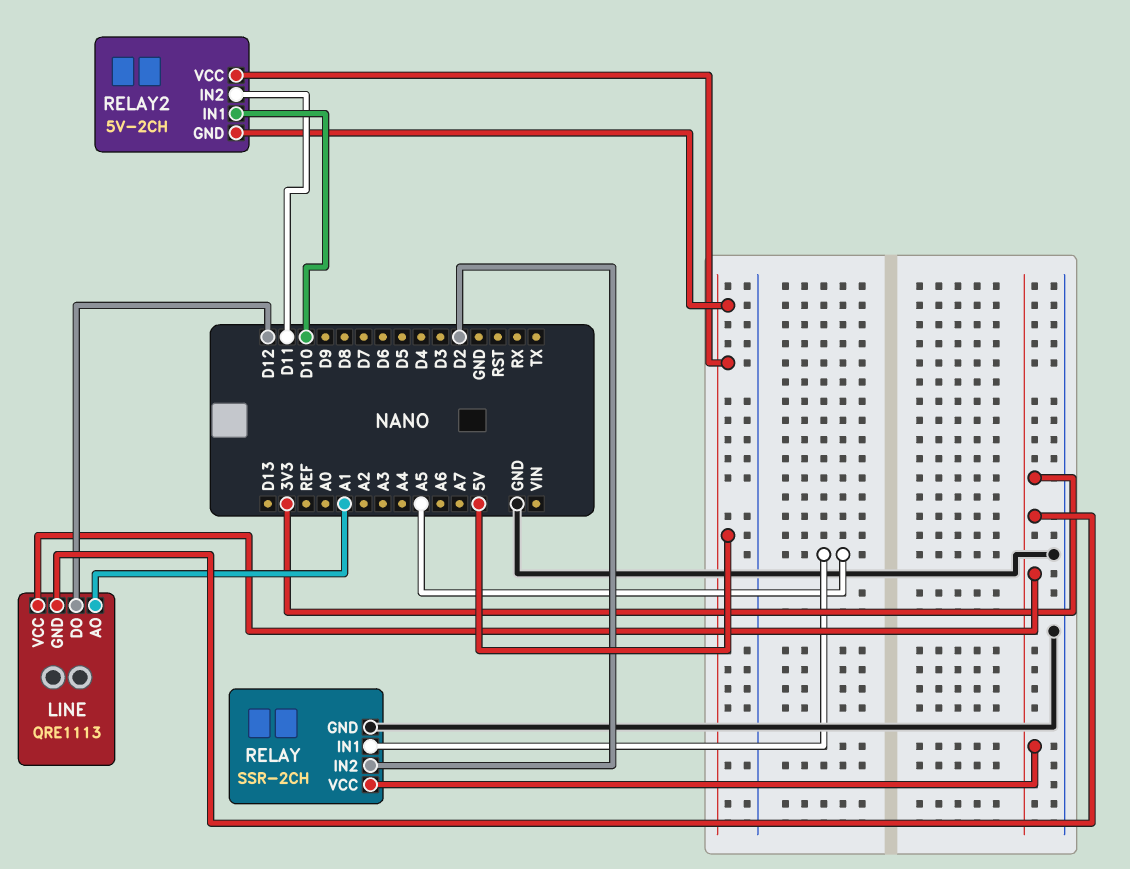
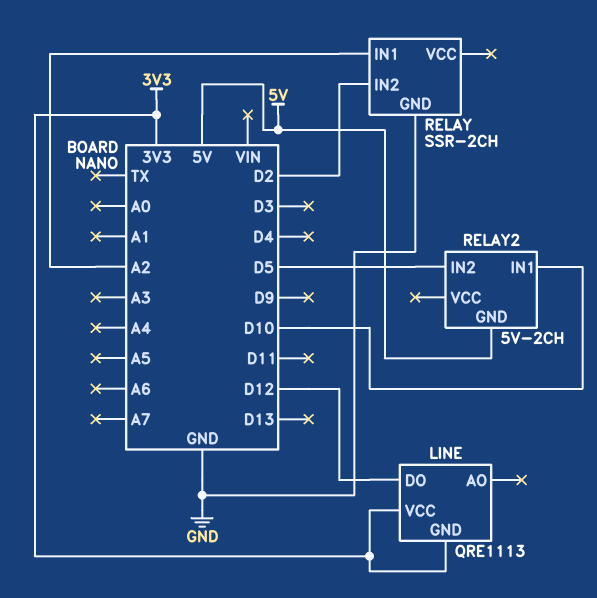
LINE pin AO: A1 -> none
RELAY pin IN1: A5 -> A2
RELAY pin VCC: 3V3 -> none
RELAY2 pin IN2: D11 -> D5
RELAY2 pin VCC: 5V -> none

